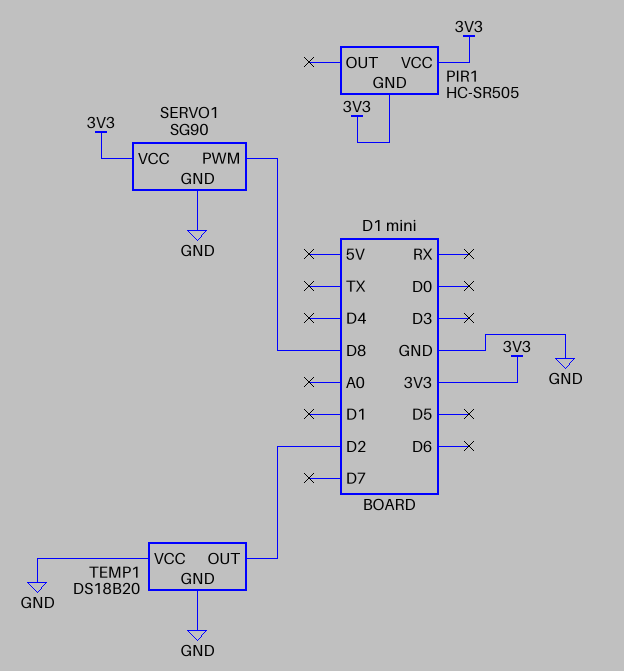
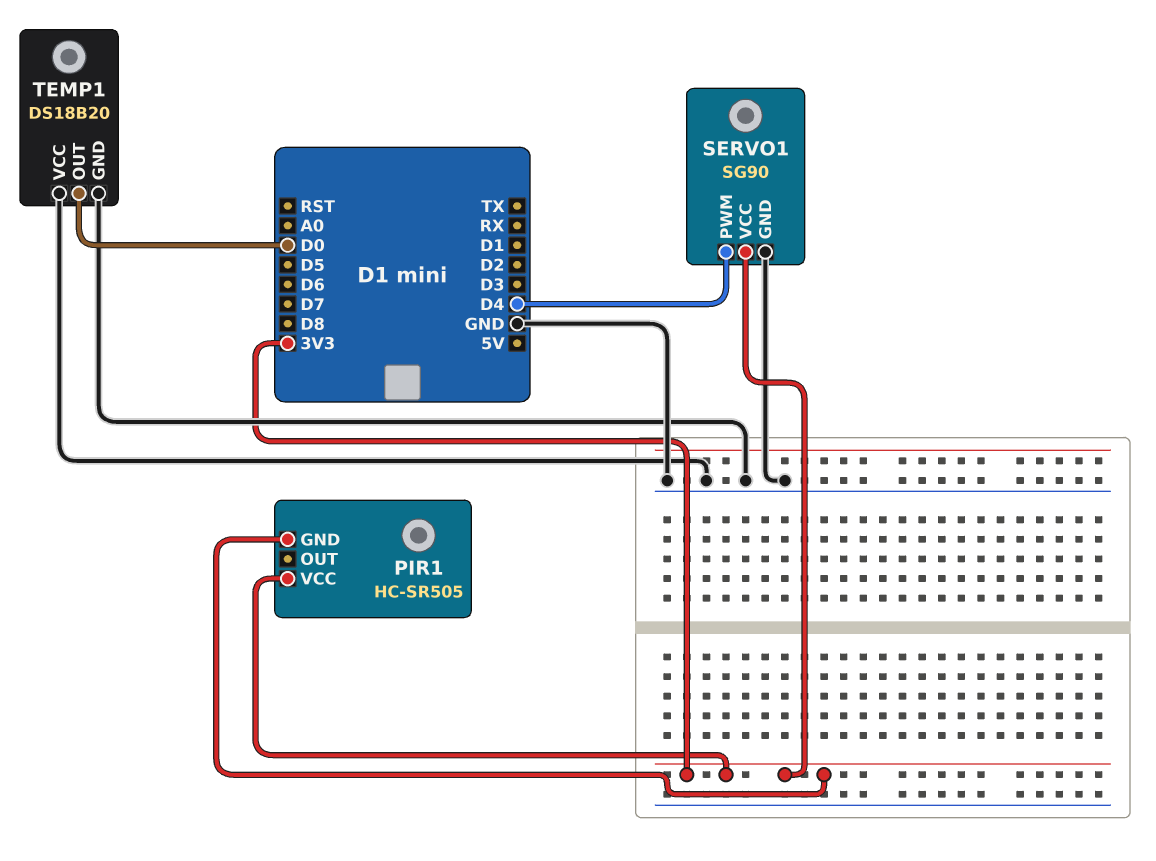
SERVO1 pin PWM: D8 -> D4
TEMP1 pin OUT: D2 -> D0

